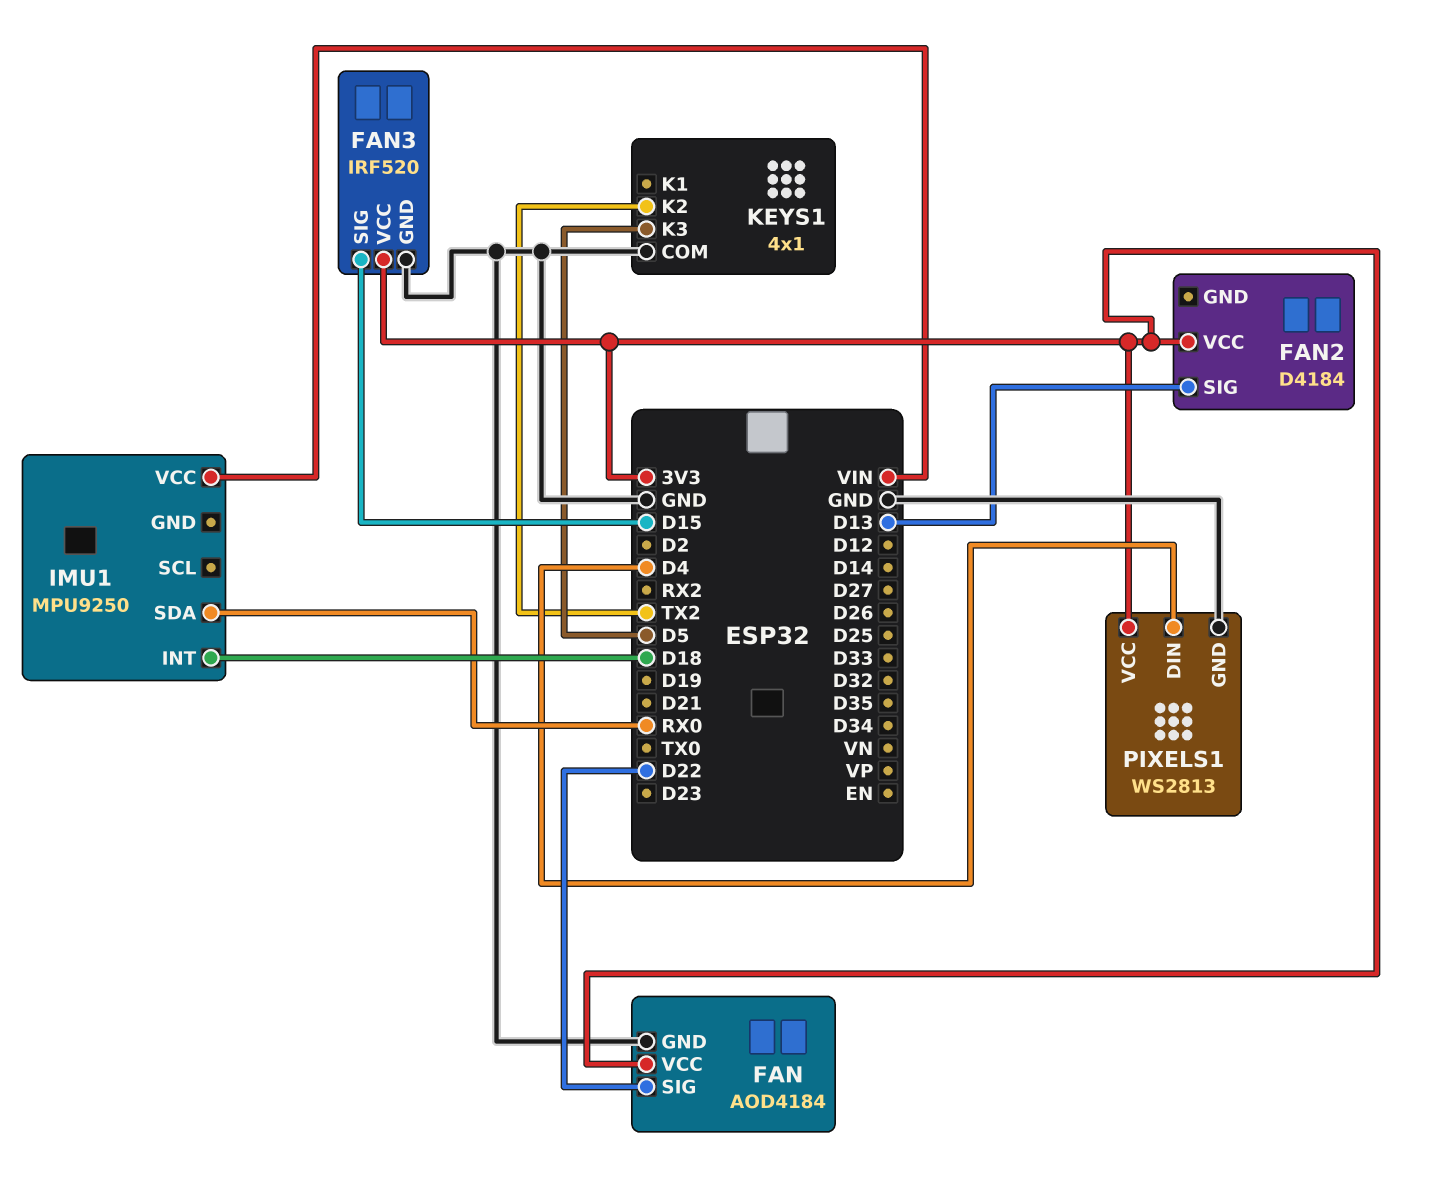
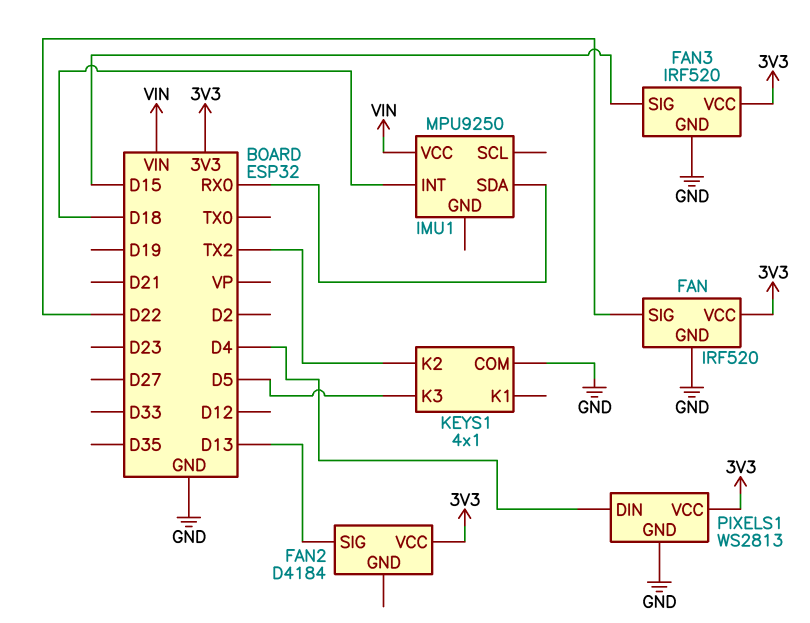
FAN: AOD4184 -> IRF520

